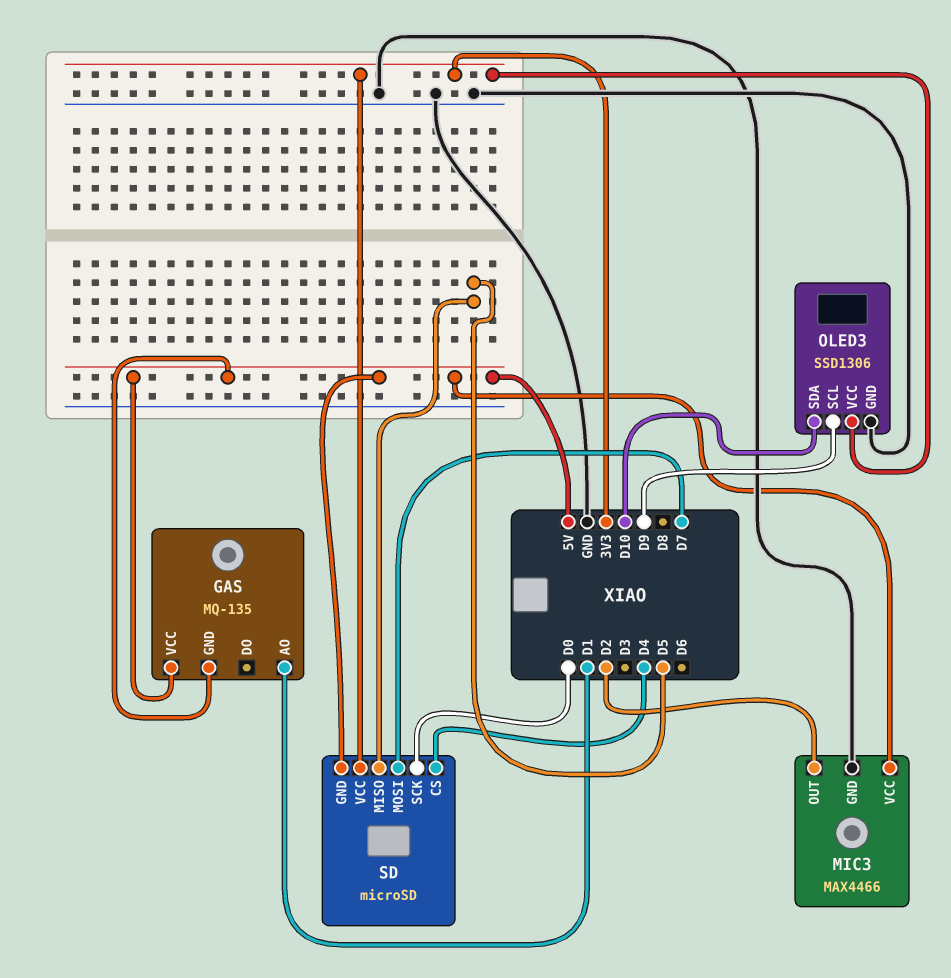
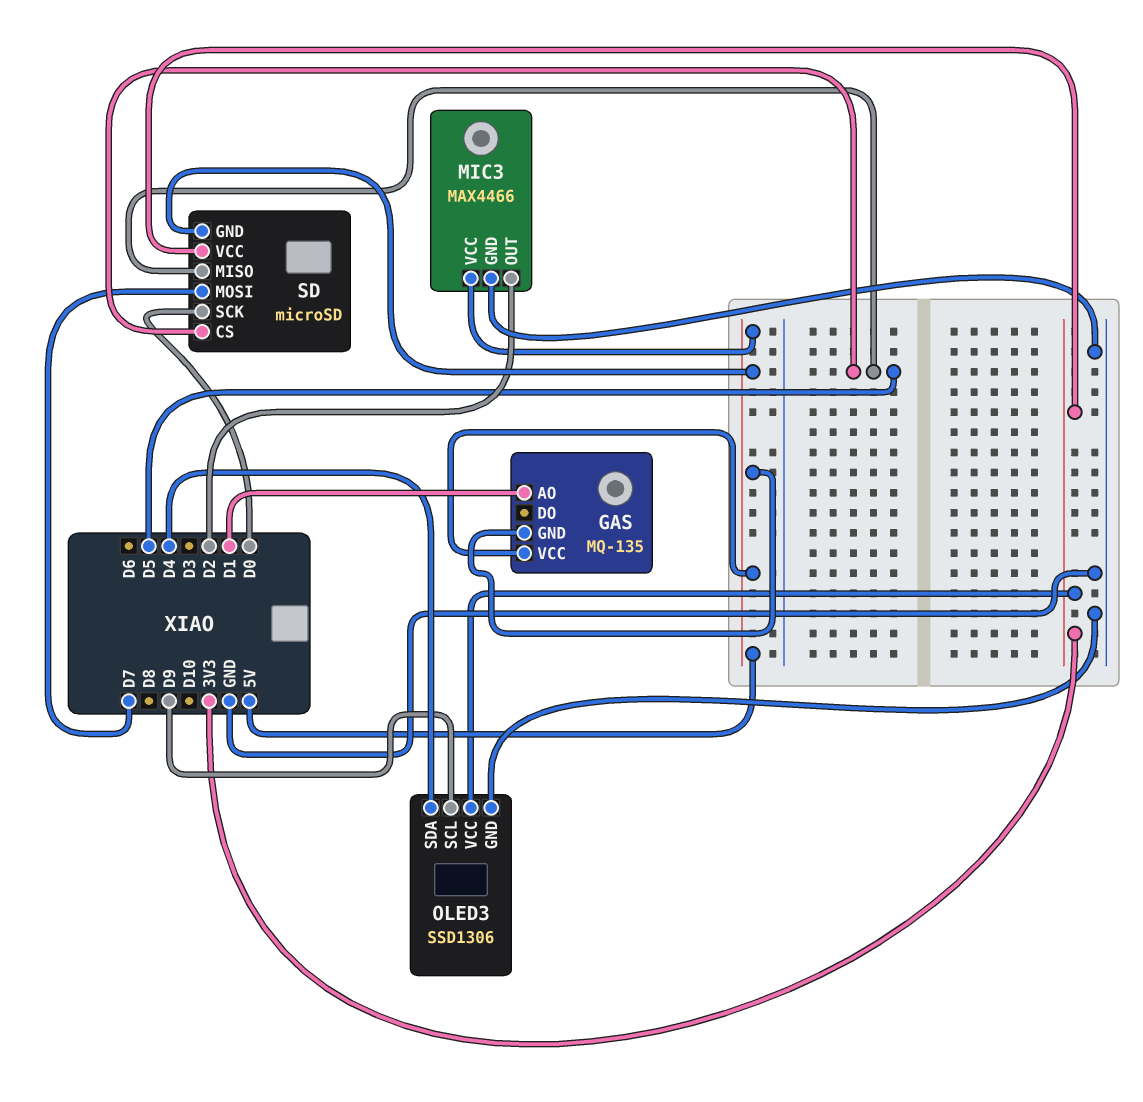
OLED3 pin SDA: D10 -> D4
SD pin CS: D4 -> D5

